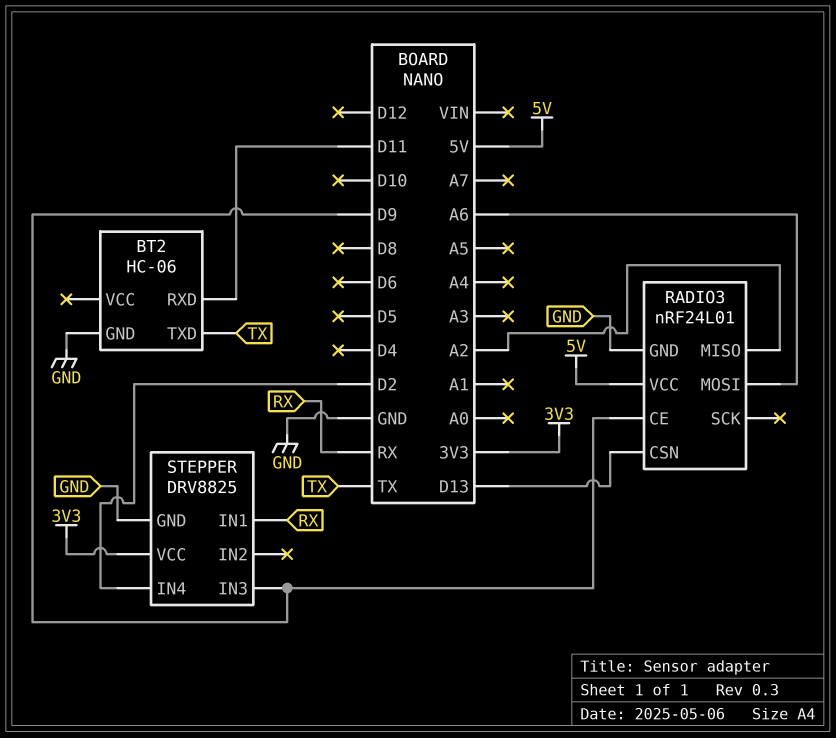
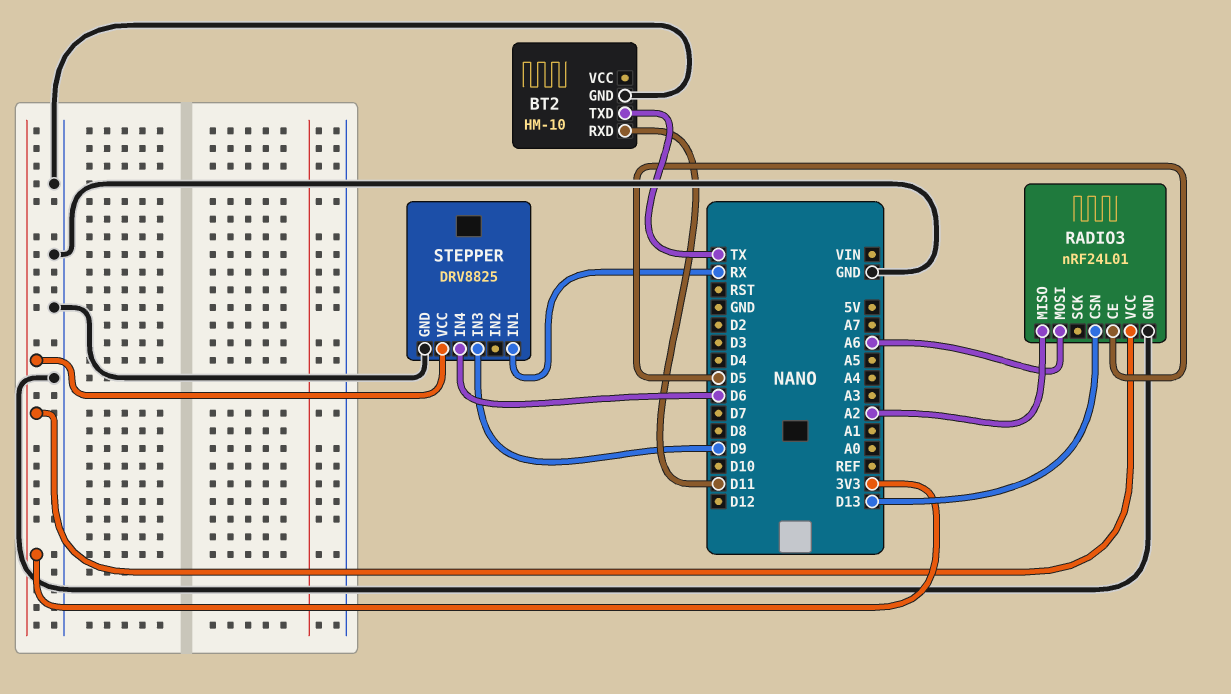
BT2: HC-06 -> HM-10
RADIO3 pin CE: D9 -> D5
RADIO3 pin VCC: 5V -> 3V3
STEPPER pin IN4: D2 -> D6

